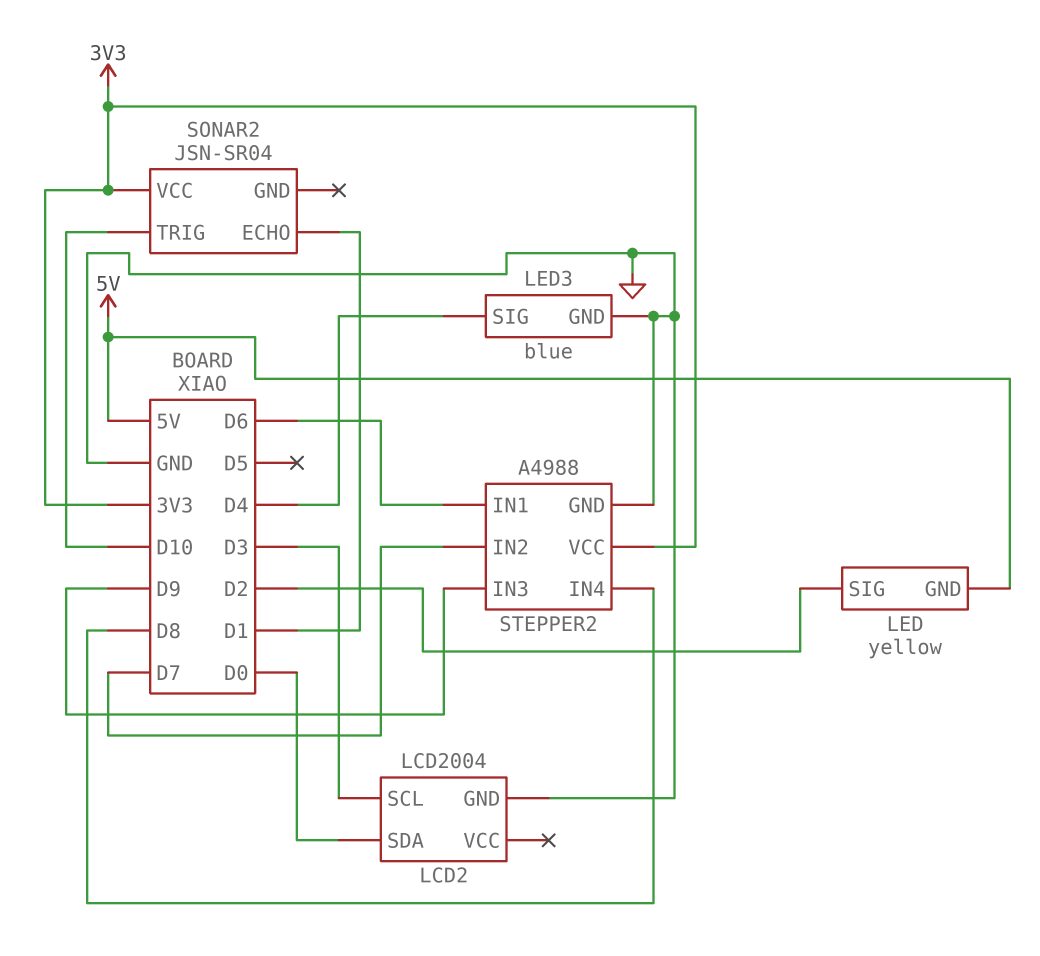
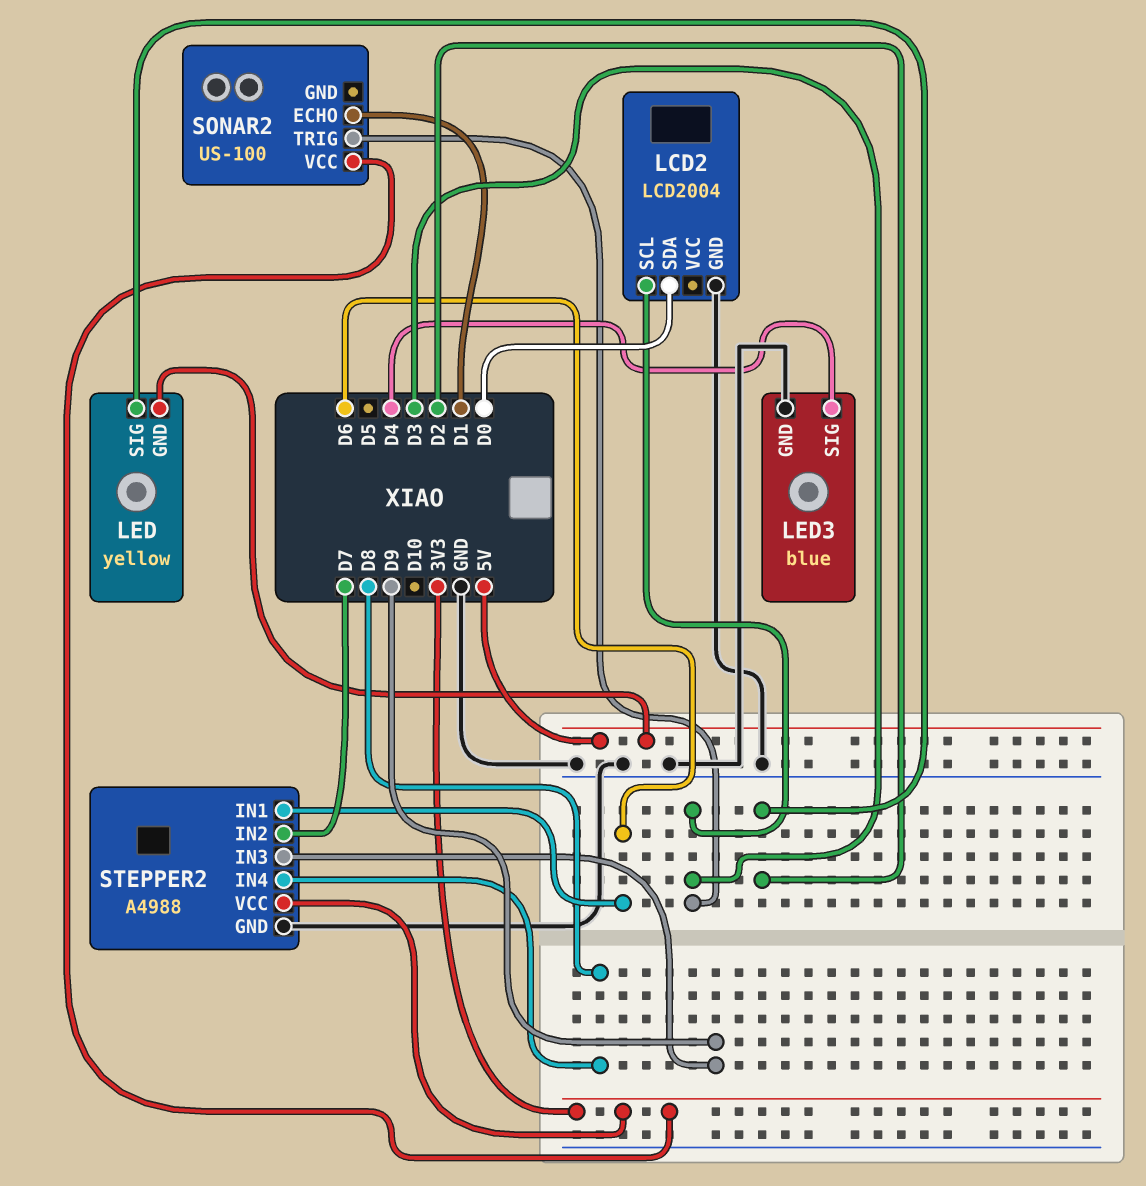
SONAR2: JSN-SR04 -> US-100
SONAR2 pin TRIG: D10 -> D3

